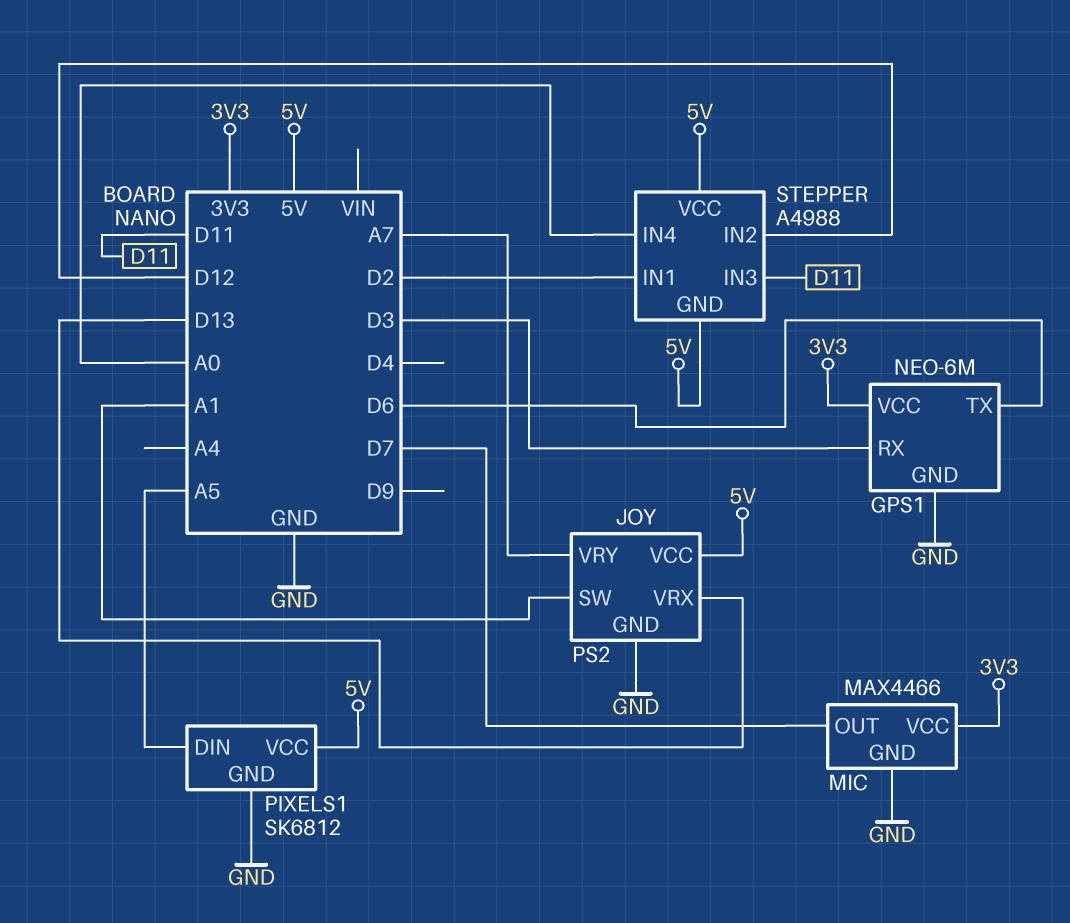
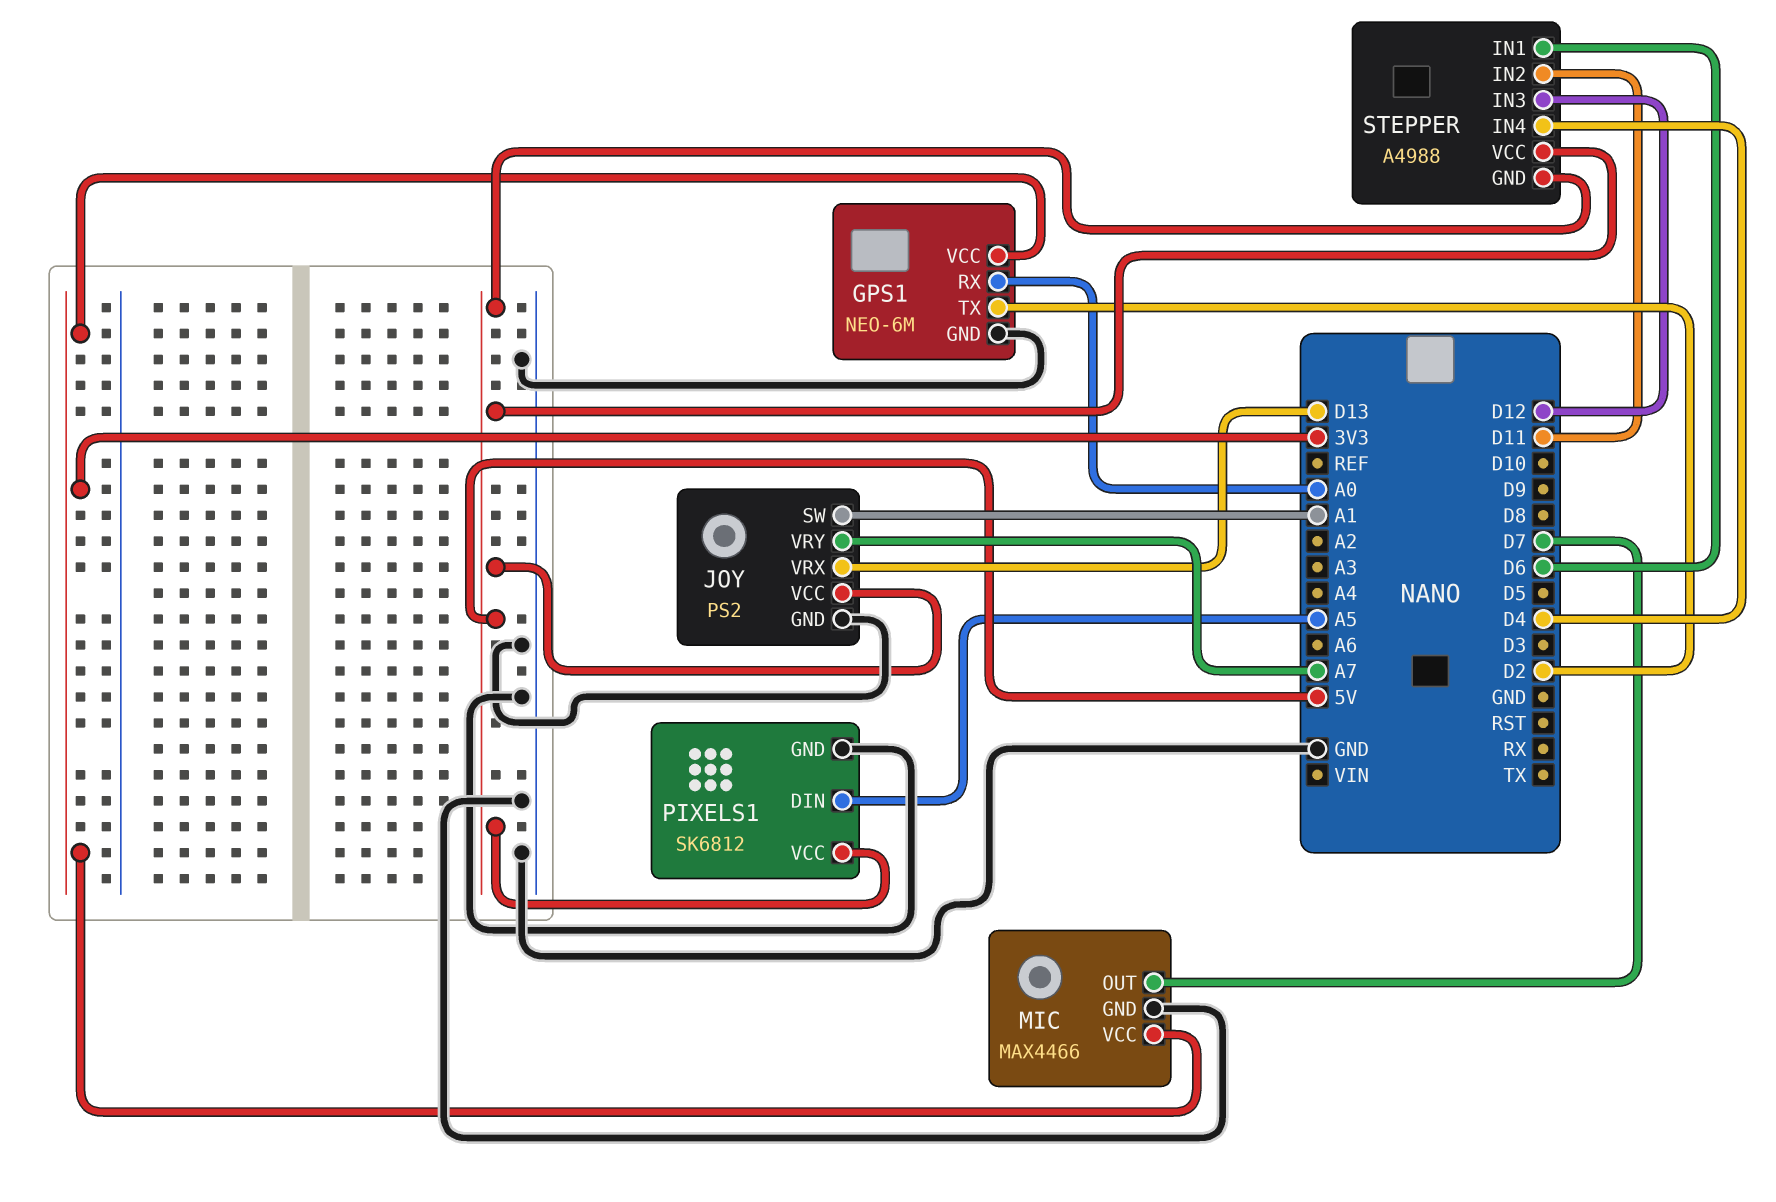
GPS1 pin RX: D3 -> A0
GPS1 pin TX: D6 -> D2
STEPPER pin IN1: D2 -> D6
STEPPER pin IN2: D12 -> D11
STEPPER pin IN3: D11 -> D12
STEPPER pin IN4: A0 -> D4

